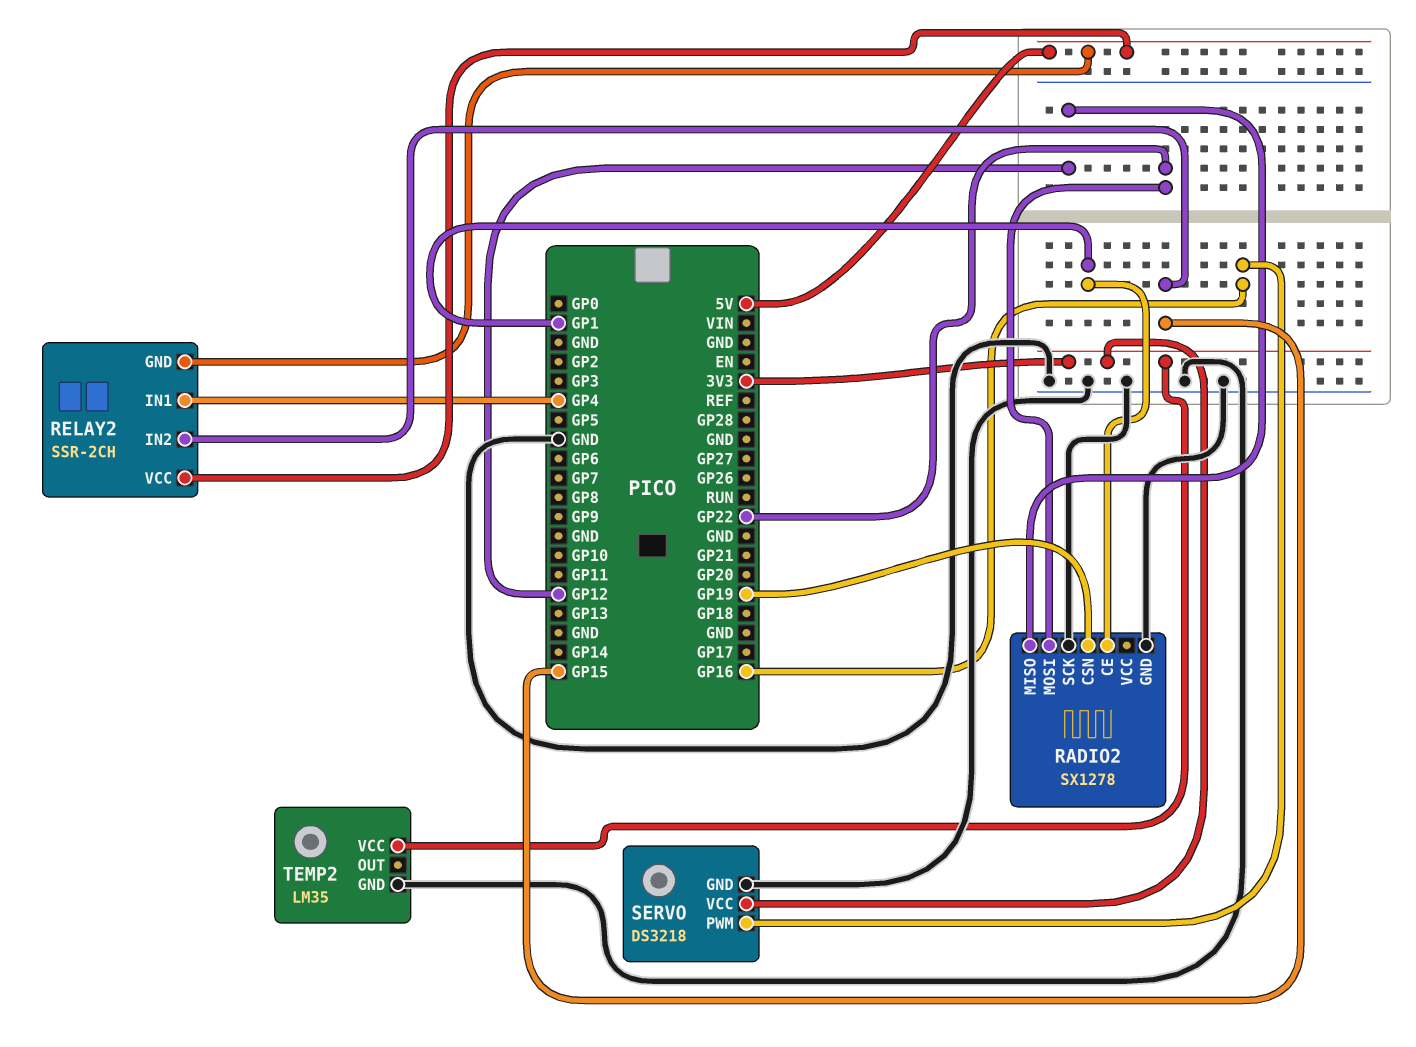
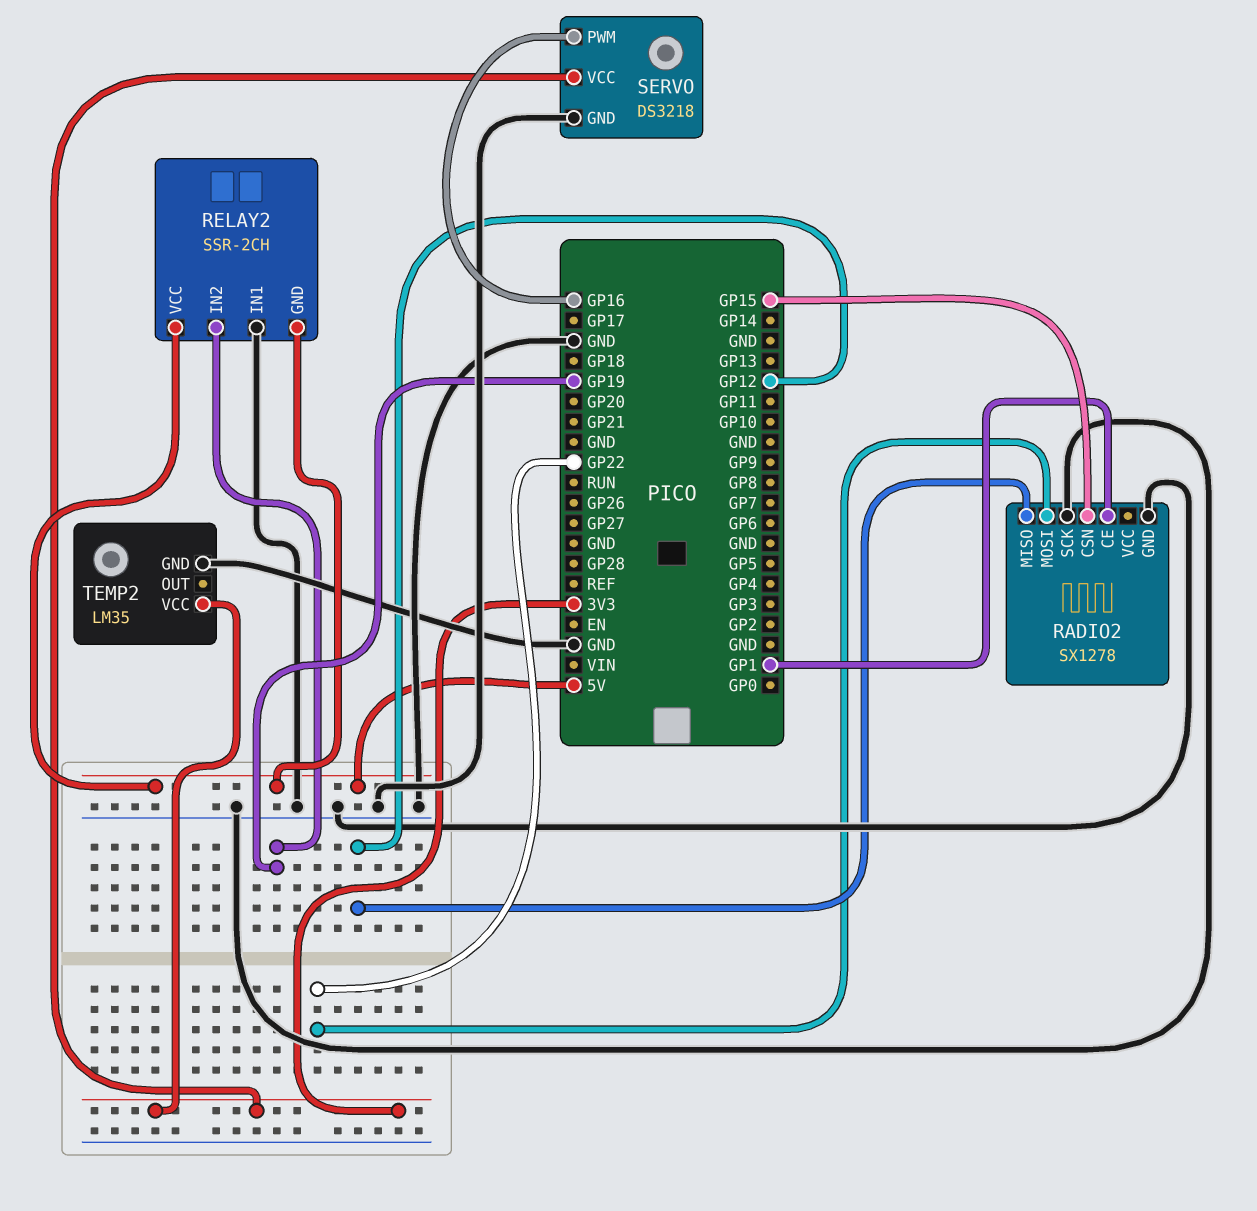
RADIO2 pin CSN: GP19 -> GP15
RELAY2 pin IN1: GP4 -> GND
RELAY2 pin IN2: GP15 -> GP19

